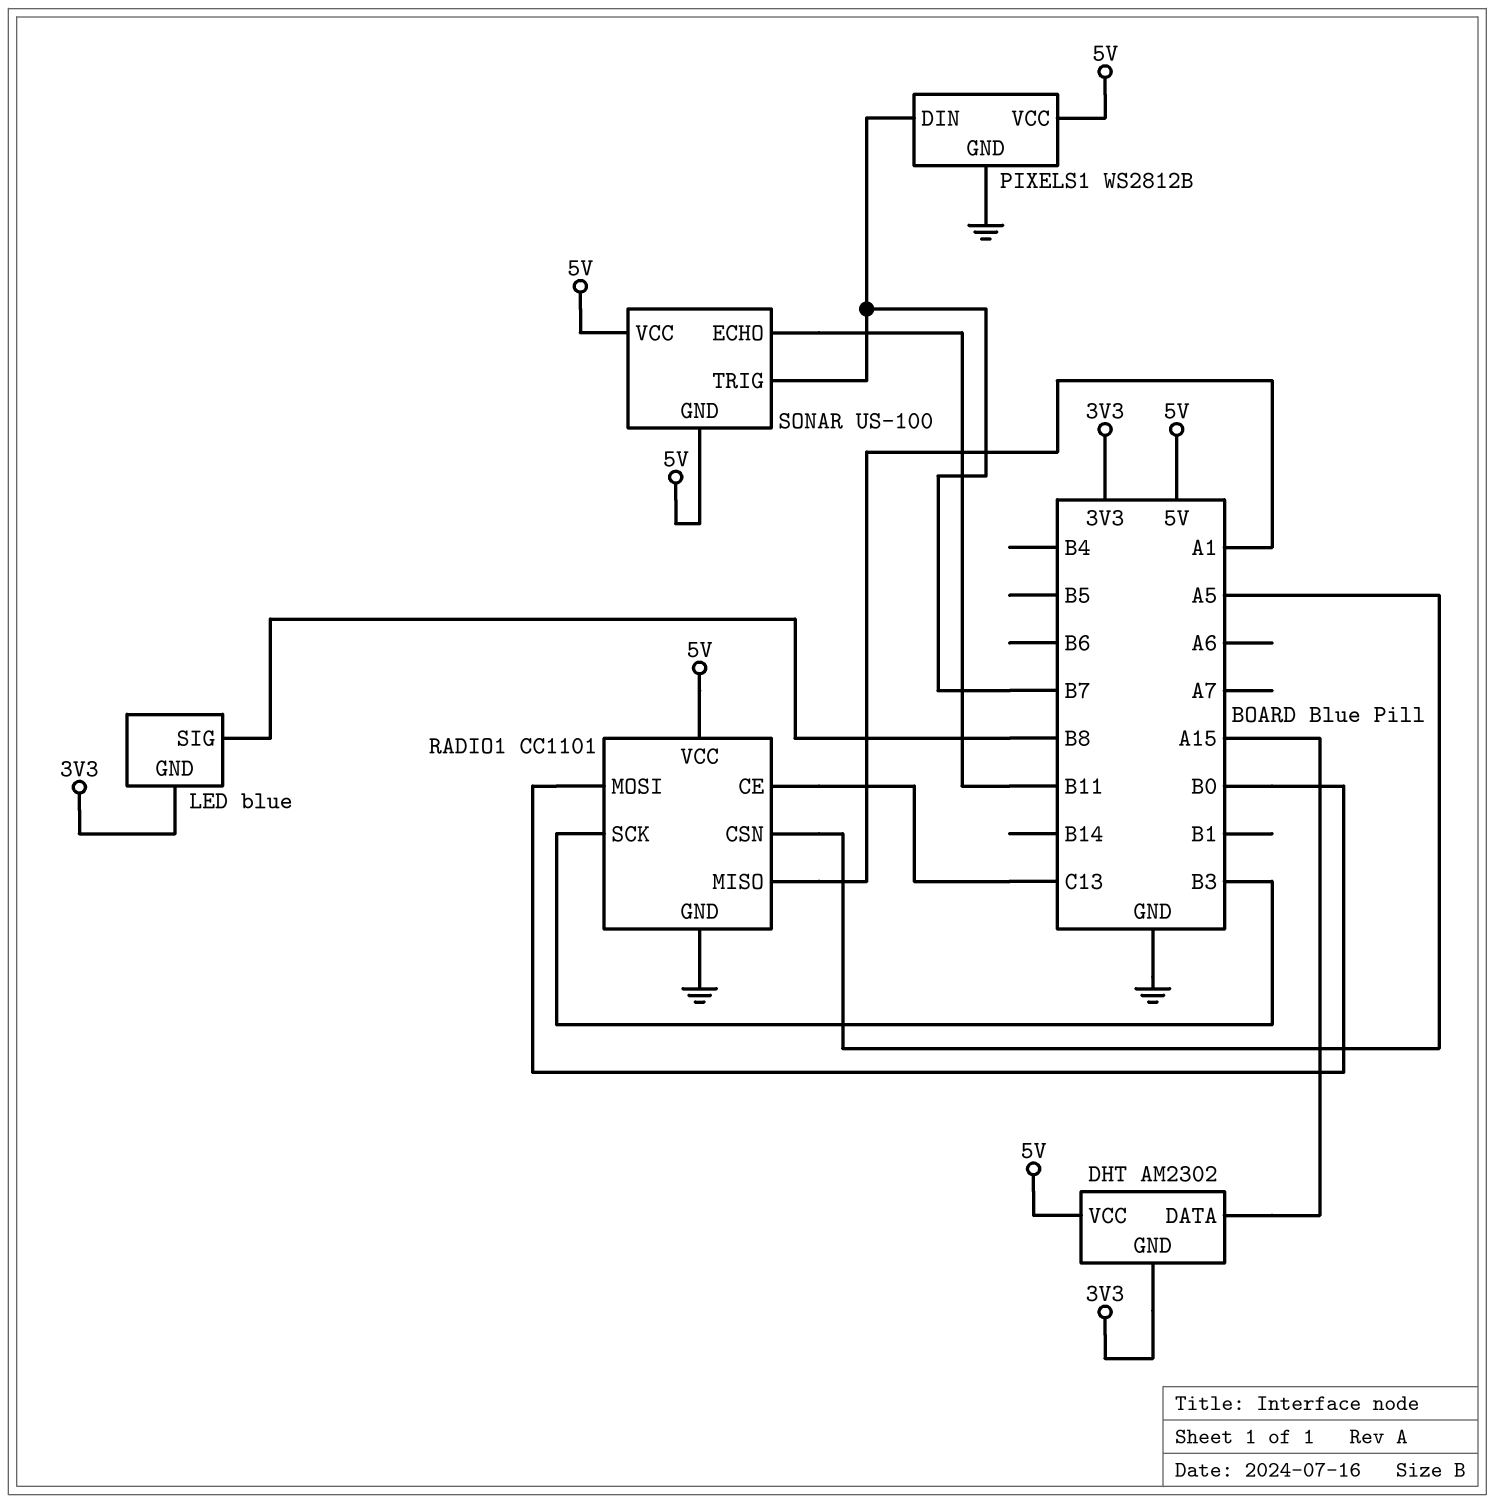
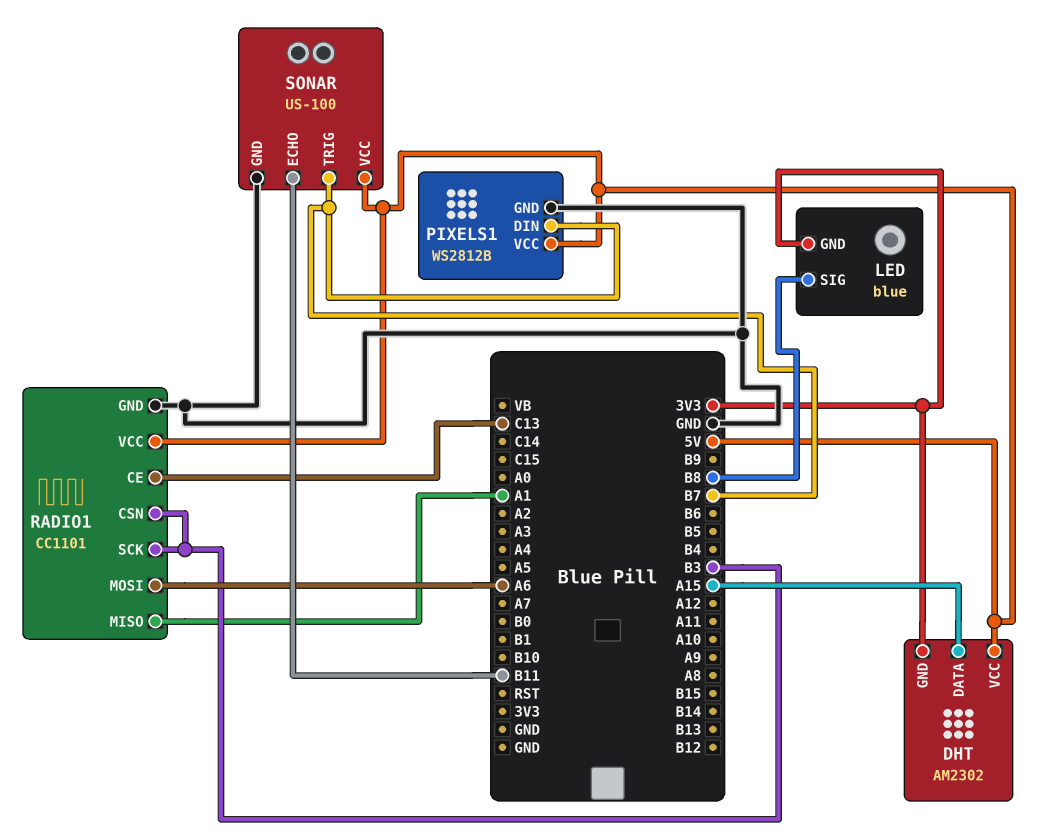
RADIO1 pin CSN: A5 -> B3
RADIO1 pin MOSI: B0 -> A6
SONAR pin GND: 5V -> GND

